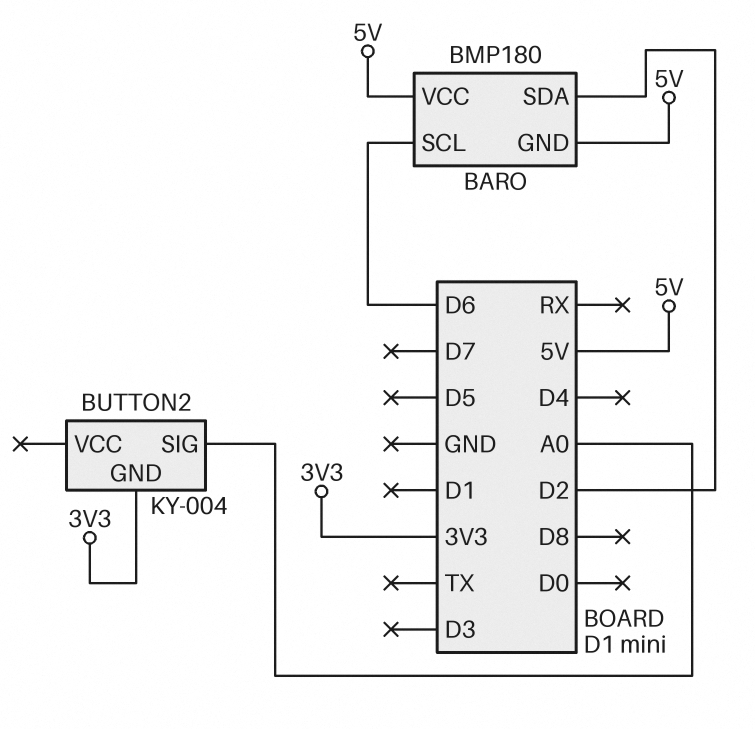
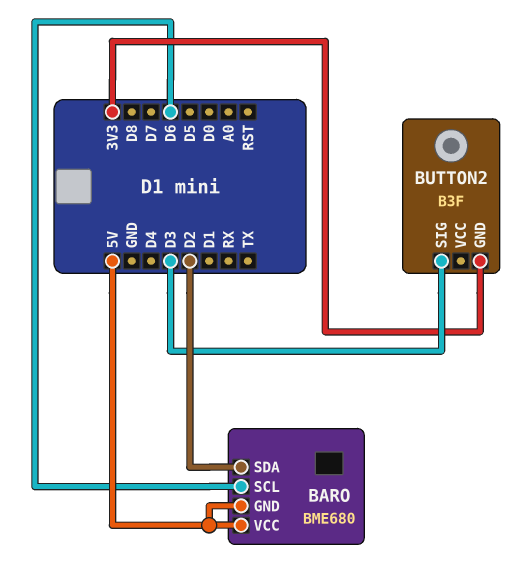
BARO: BMP180 -> BME680
BUTTON2: KY-004 -> B3F
BUTTON2 pin SIG: A0 -> D3

